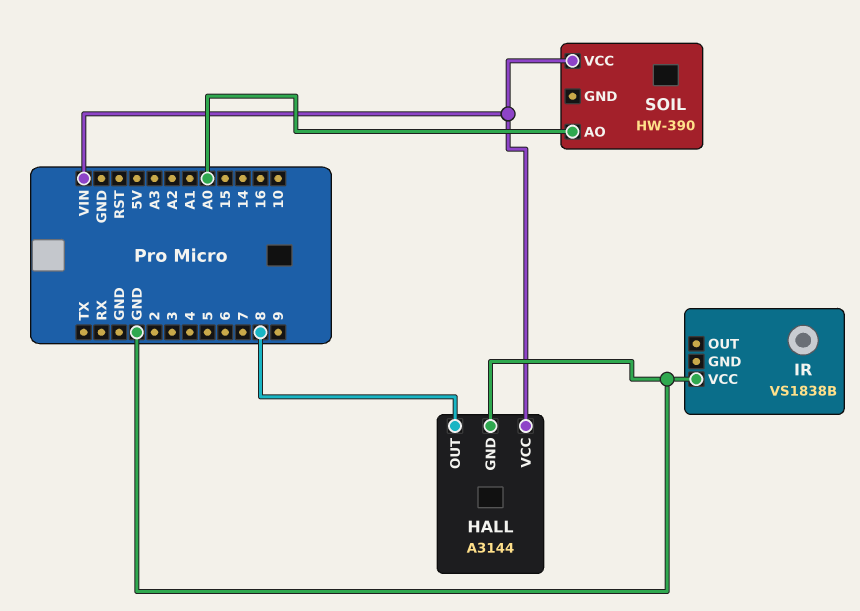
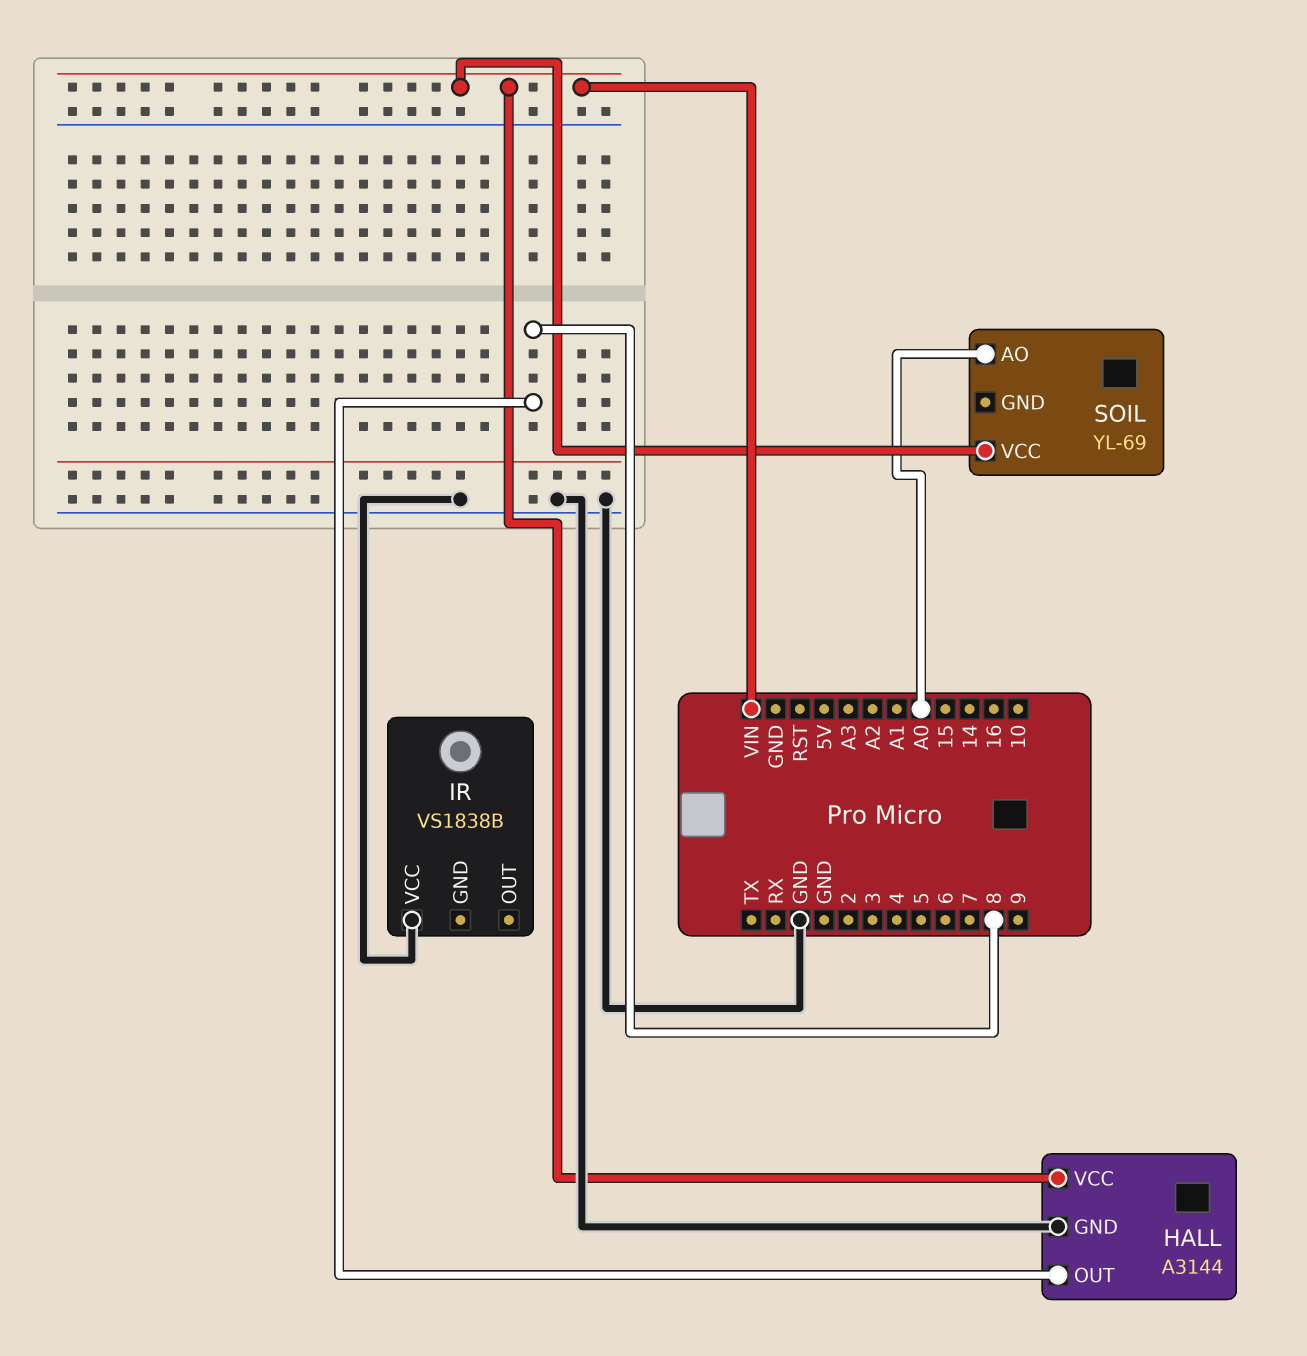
SOIL: HW-390 -> YL-69

